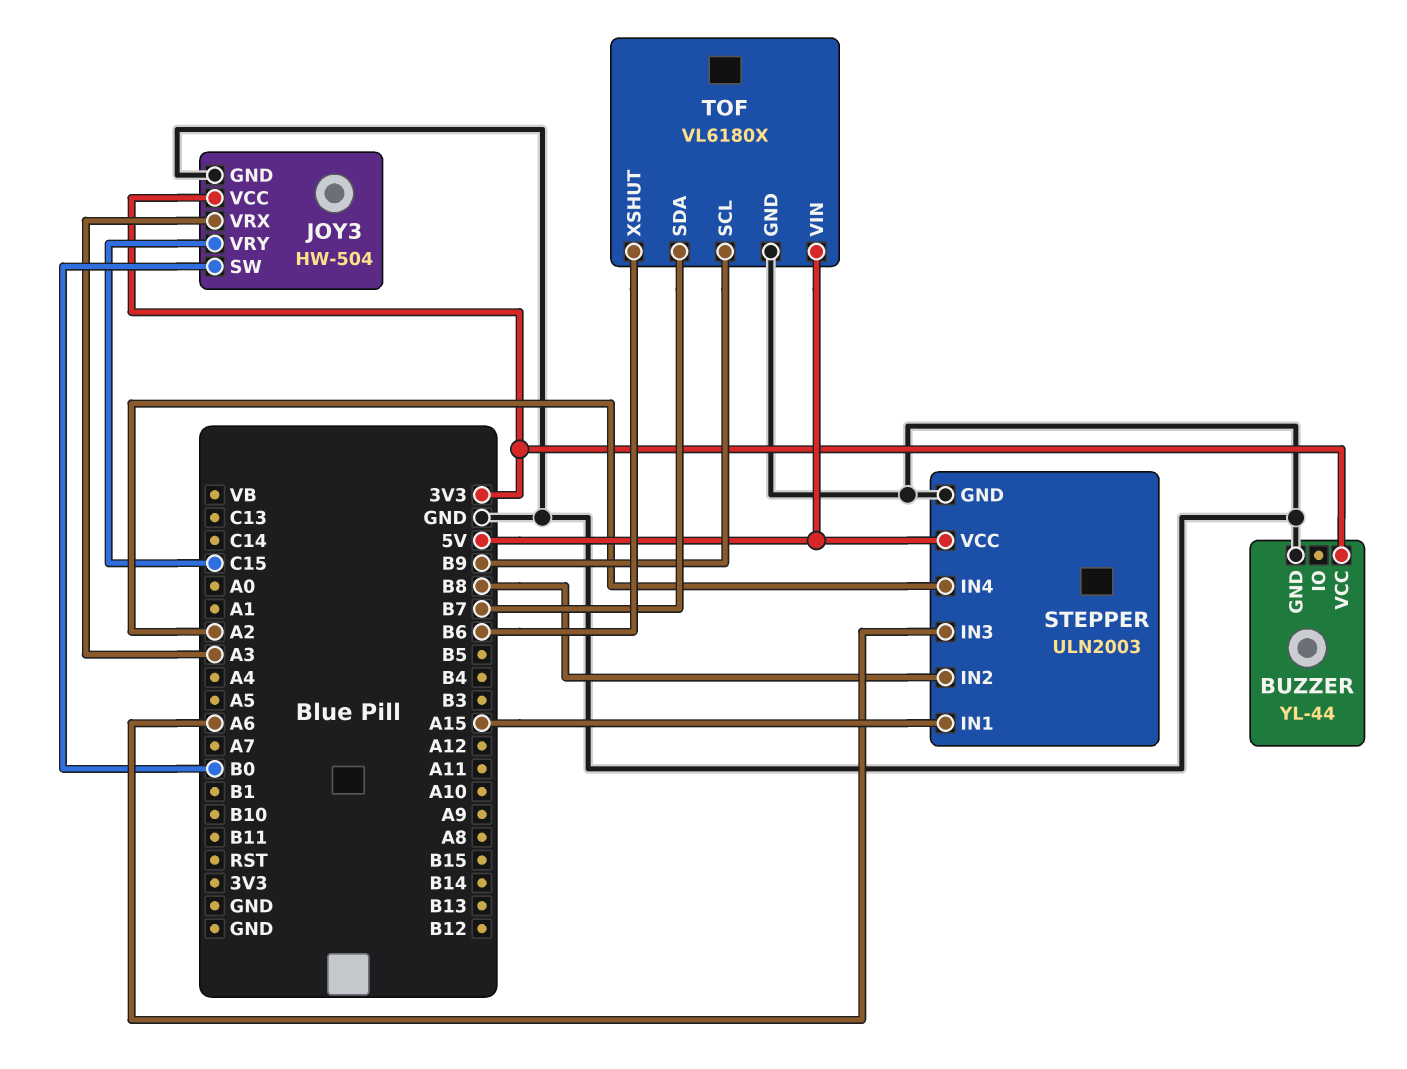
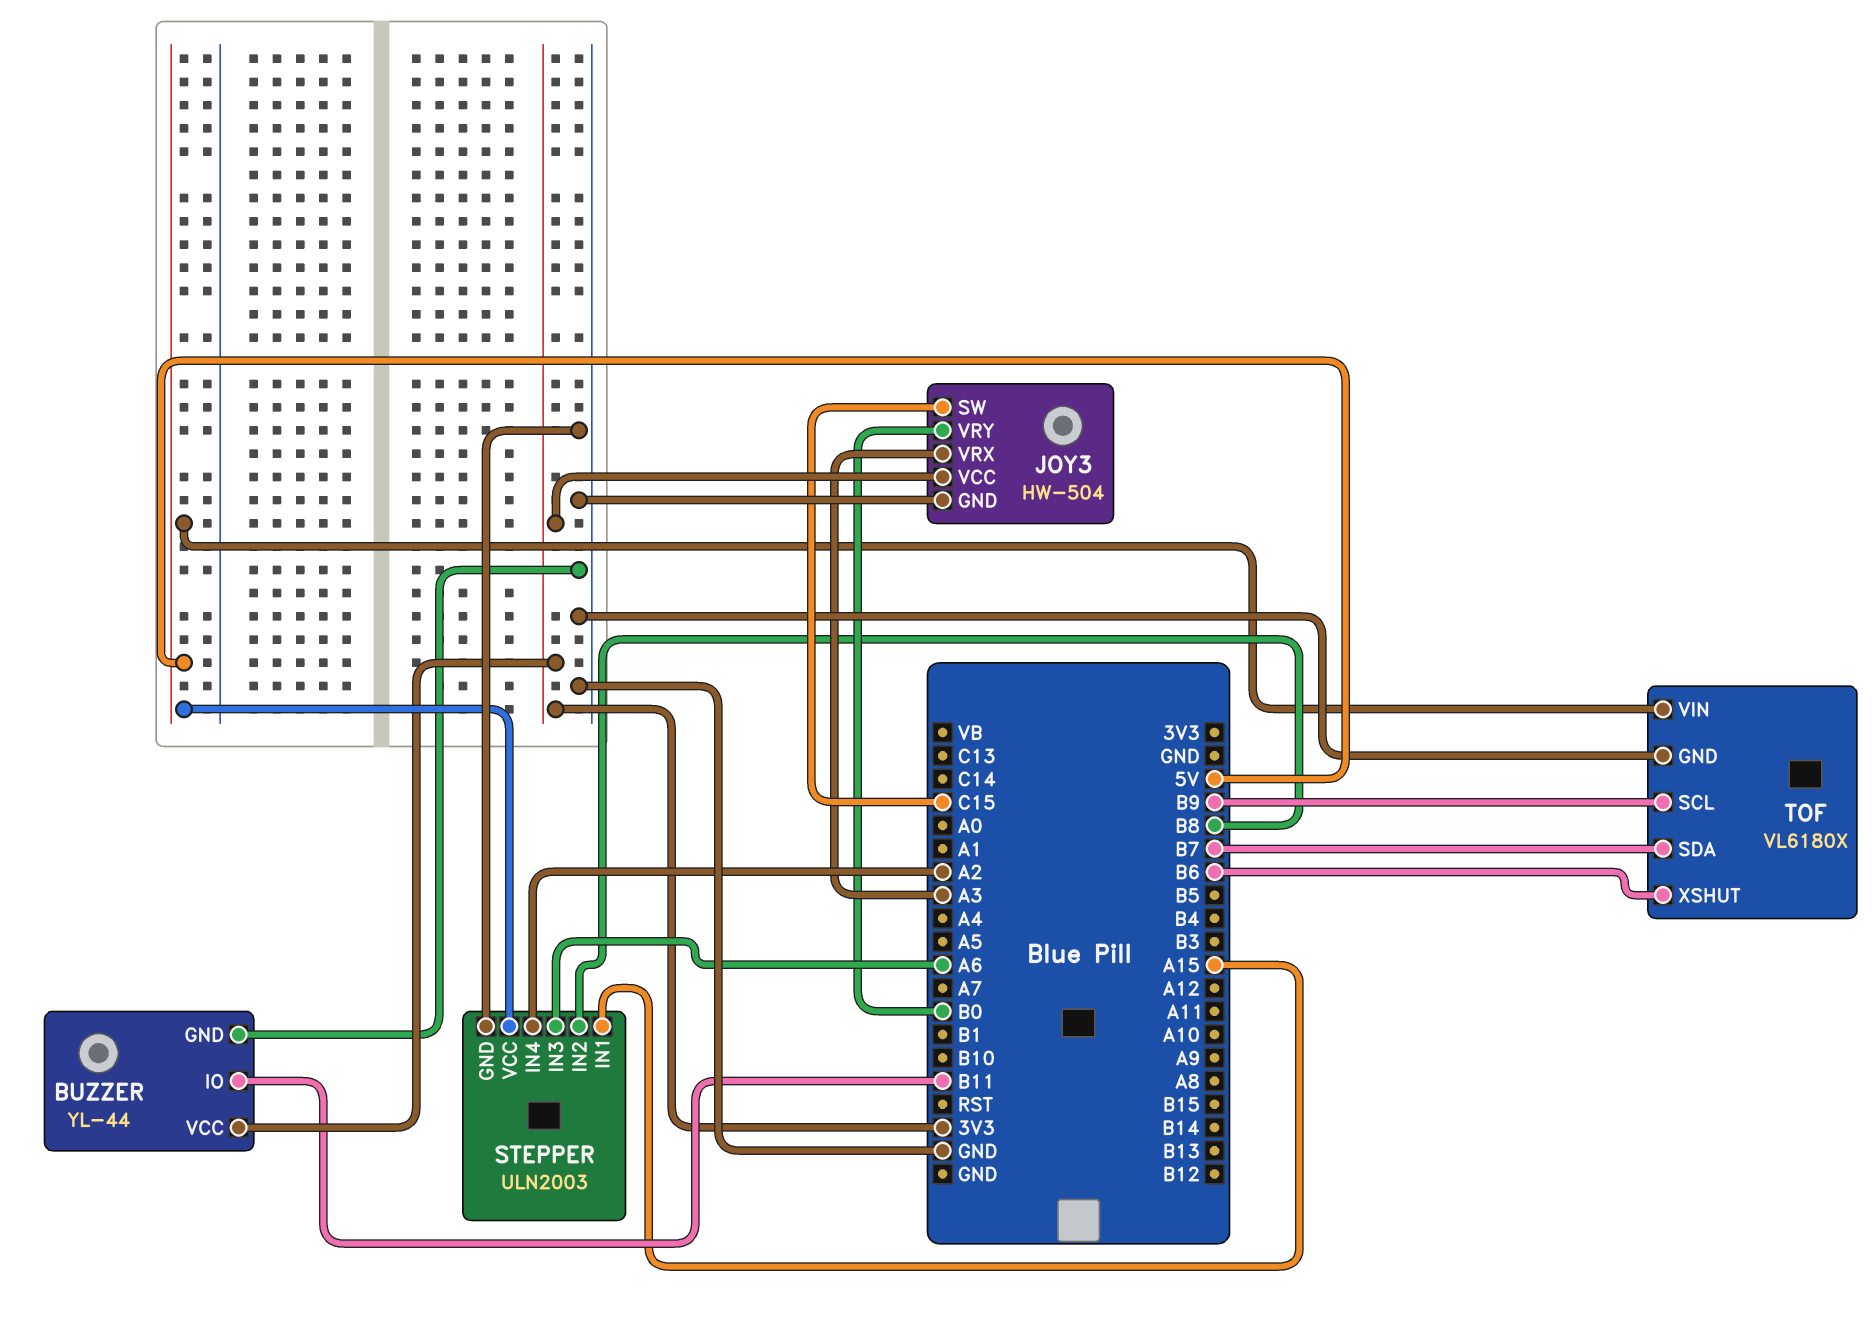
BUZZER pin IO: none -> B11
JOY3 pin SW: B0 -> C15
JOY3 pin VRY: C15 -> B0

